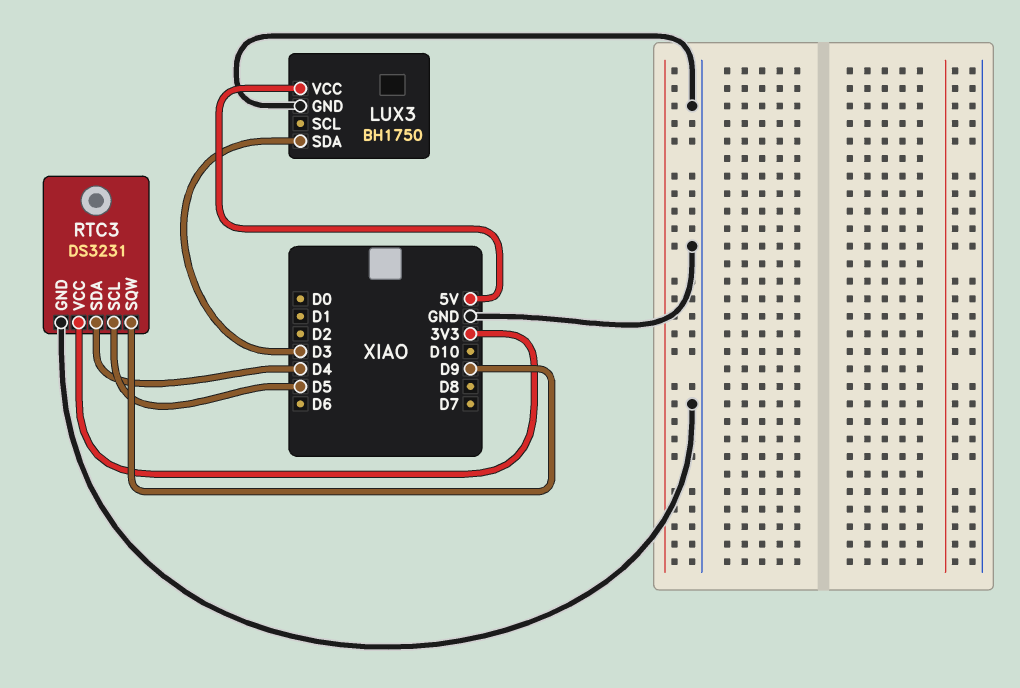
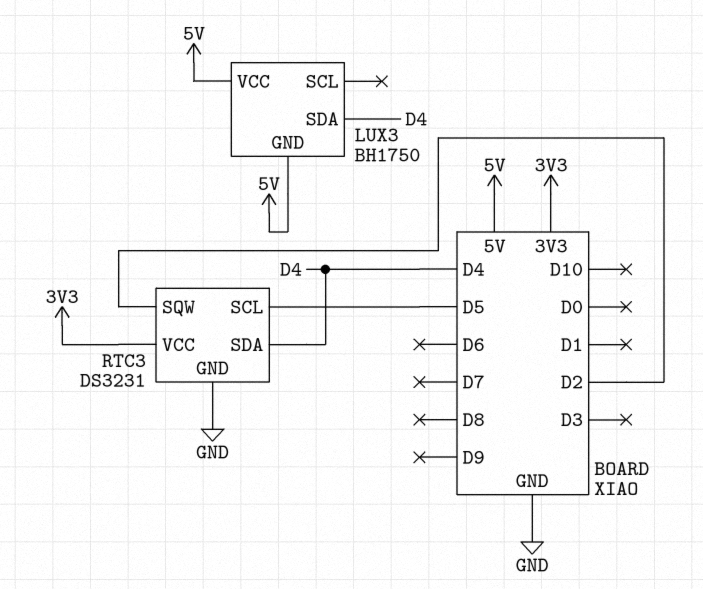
LUX3 pin GND: GND -> 5V
LUX3 pin SDA: D3 -> D4
RTC3 pin SQW: D9 -> D2

